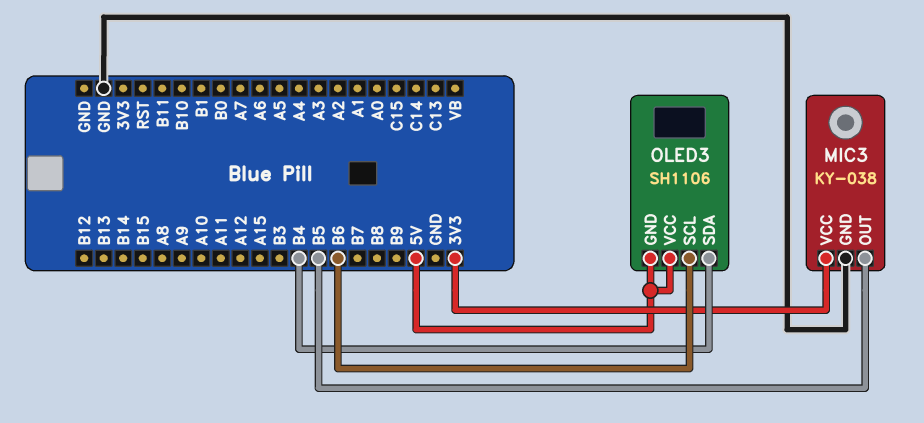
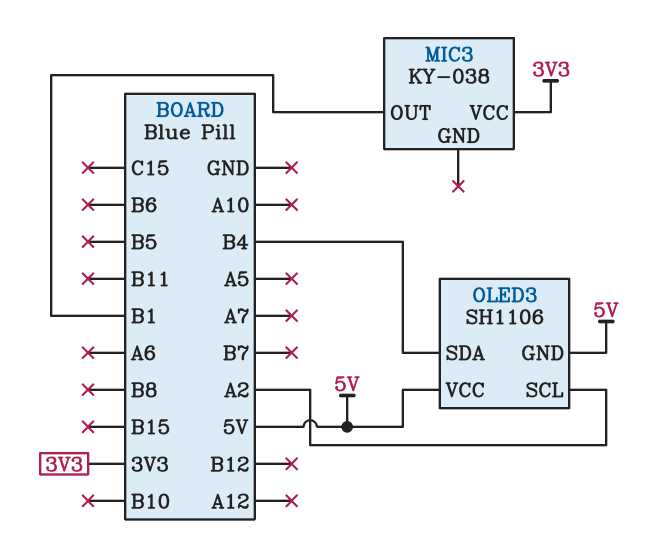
MIC3 pin GND: GND -> none
MIC3 pin OUT: B5 -> B1
OLED3 pin SCL: B6 -> A2

